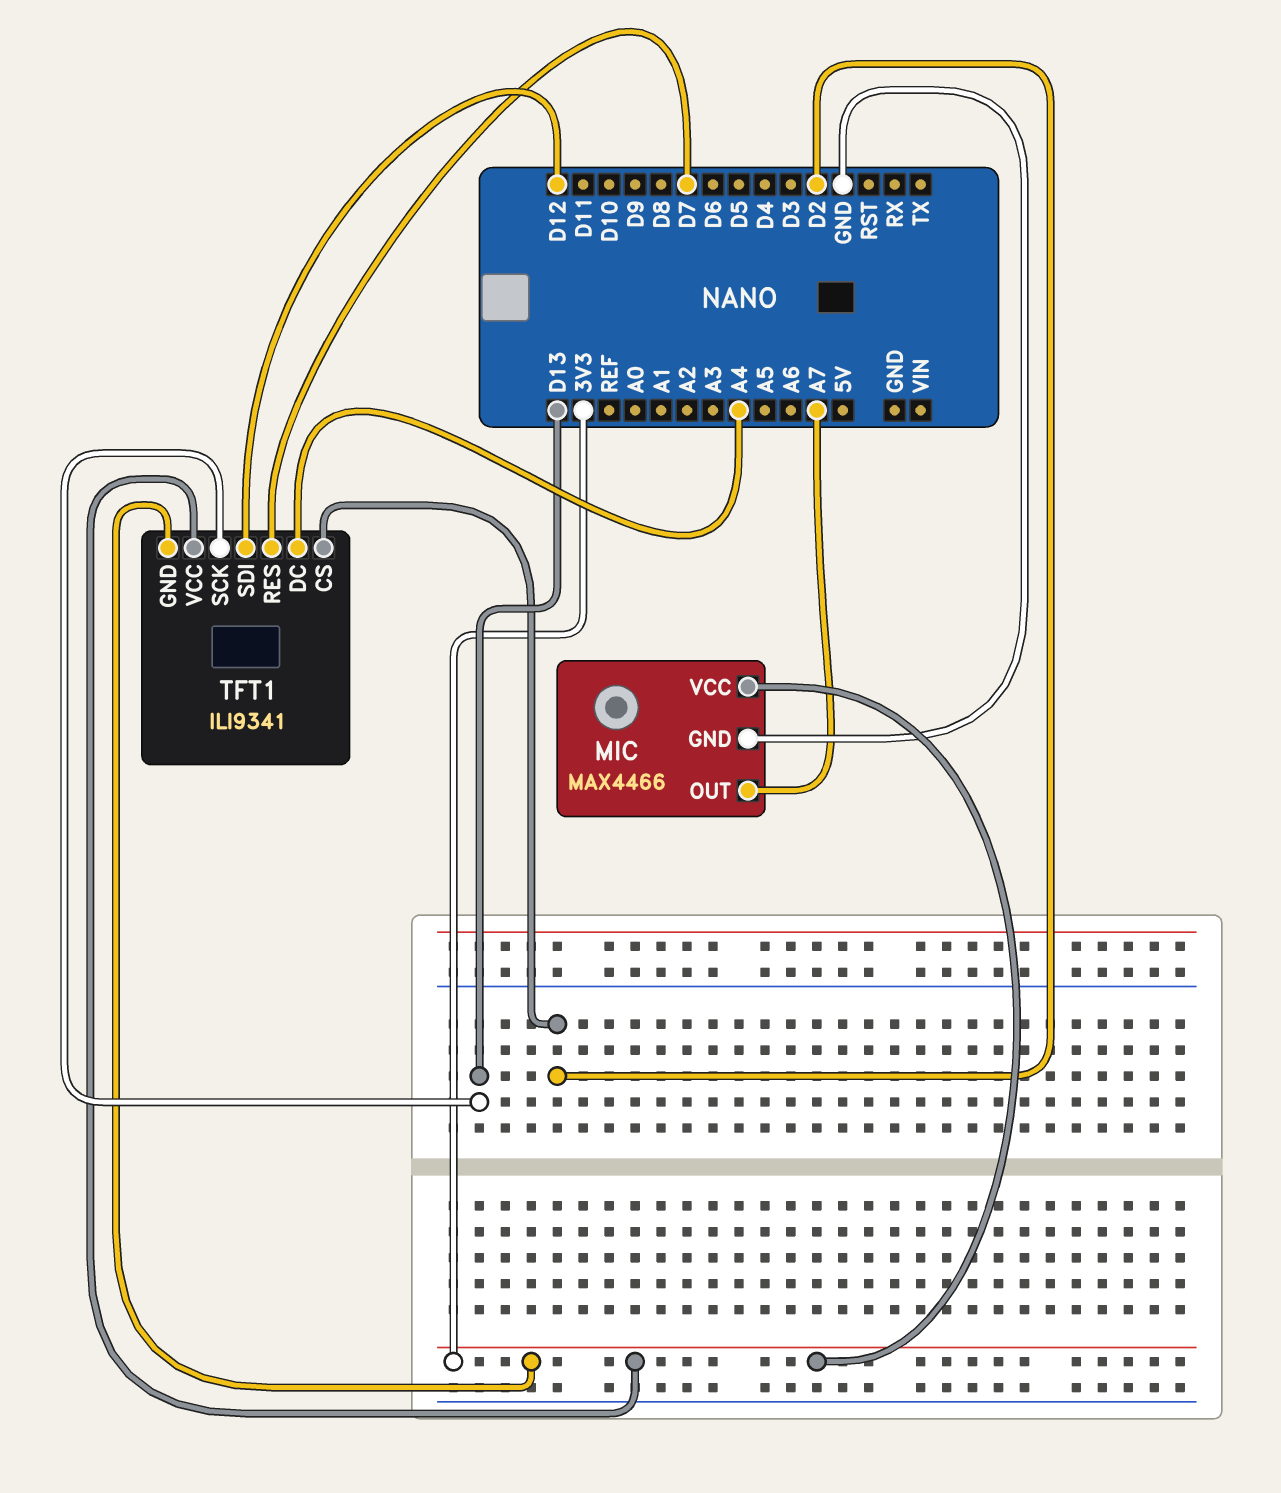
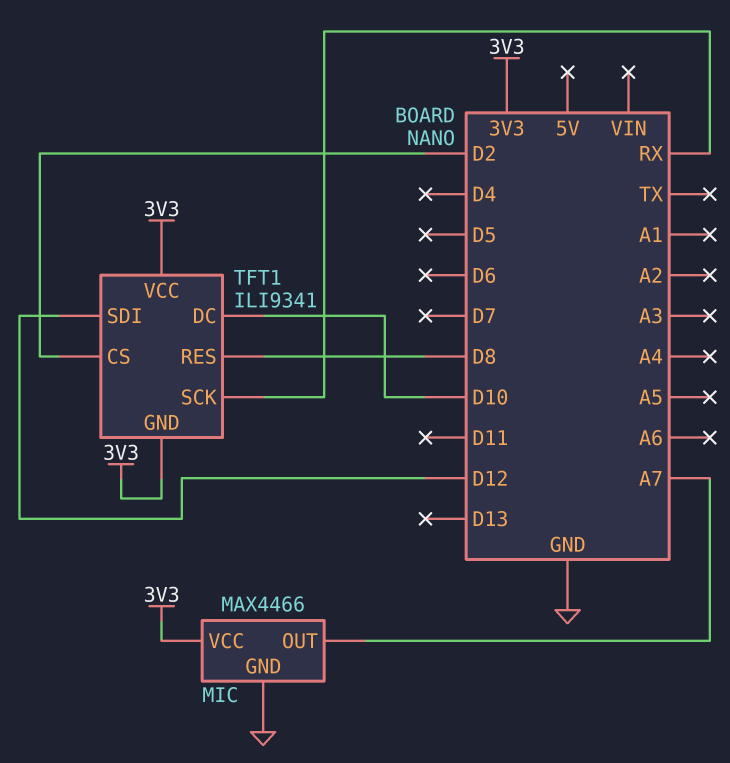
TFT1 pin DC: A4 -> D10
TFT1 pin RES: D7 -> D8
TFT1 pin SCK: D13 -> RX

